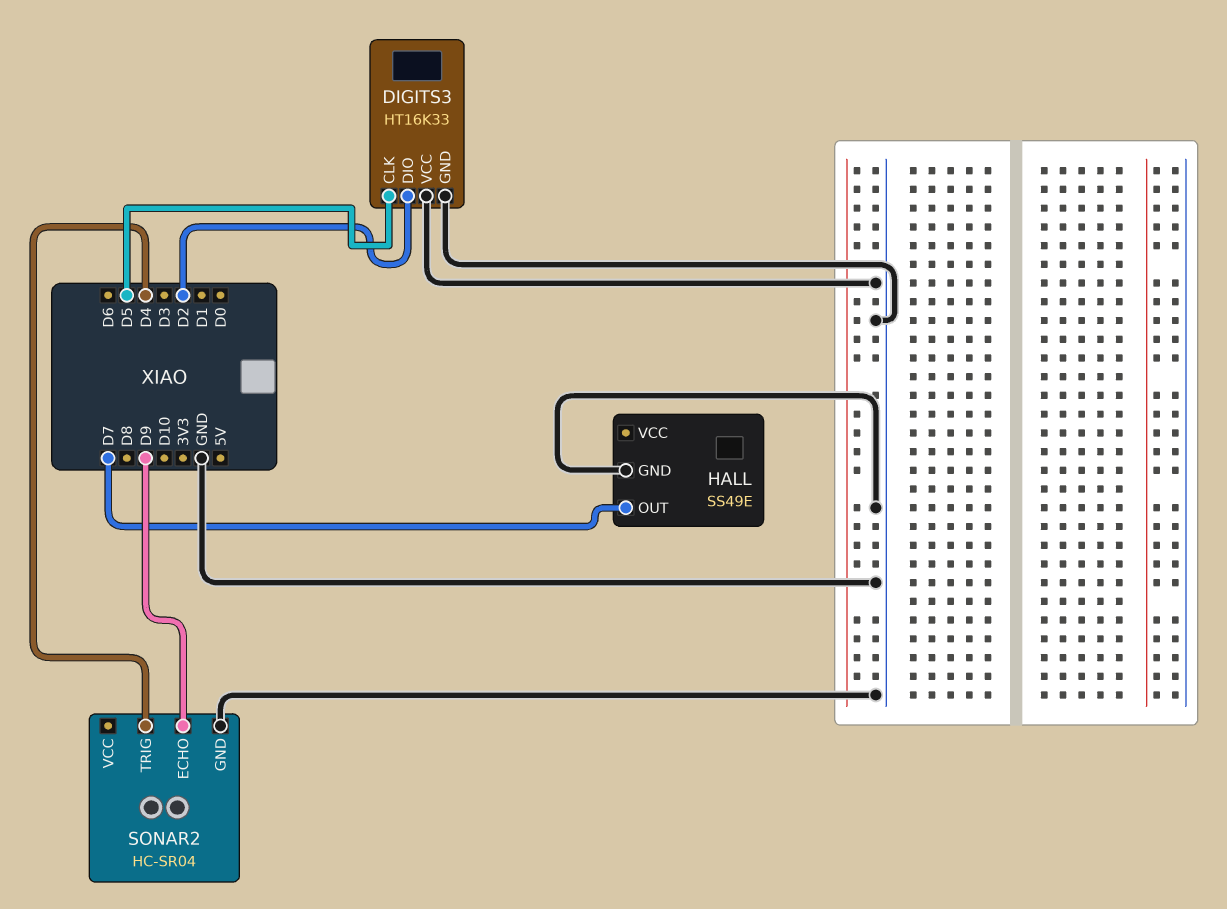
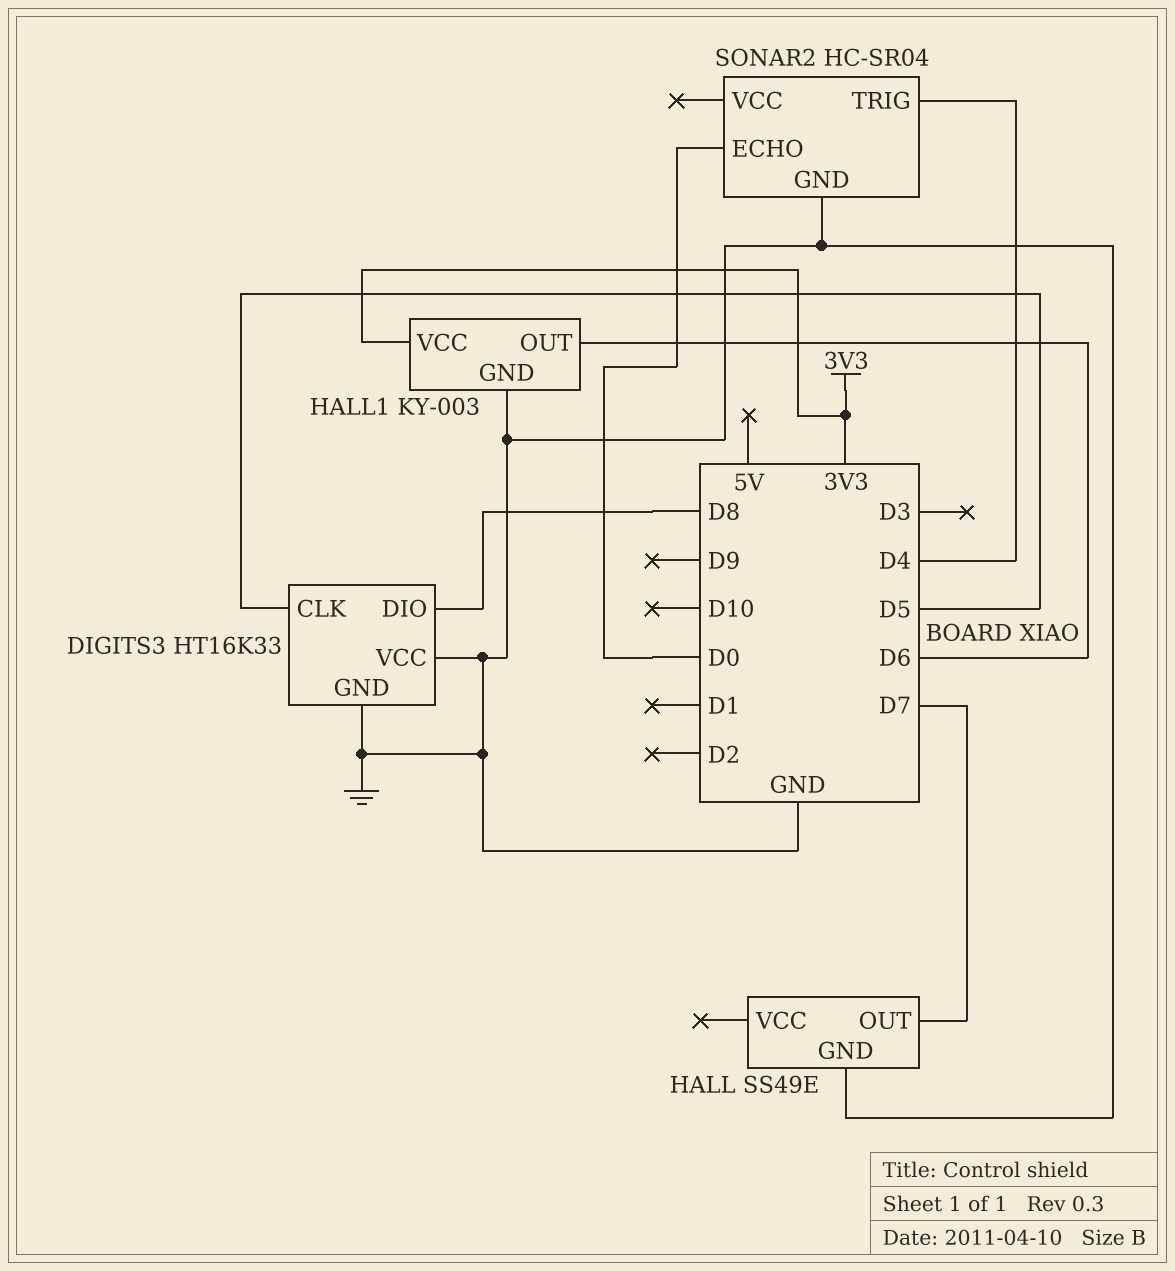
DIGITS3 pin DIO: D2 -> D8
HALL1: none -> KY-003
HALL1 pin GND: none -> GND
HALL1 pin OUT: none -> D6
HALL1 pin VCC: none -> 3V3
SONAR2 pin ECHO: D9 -> D0

